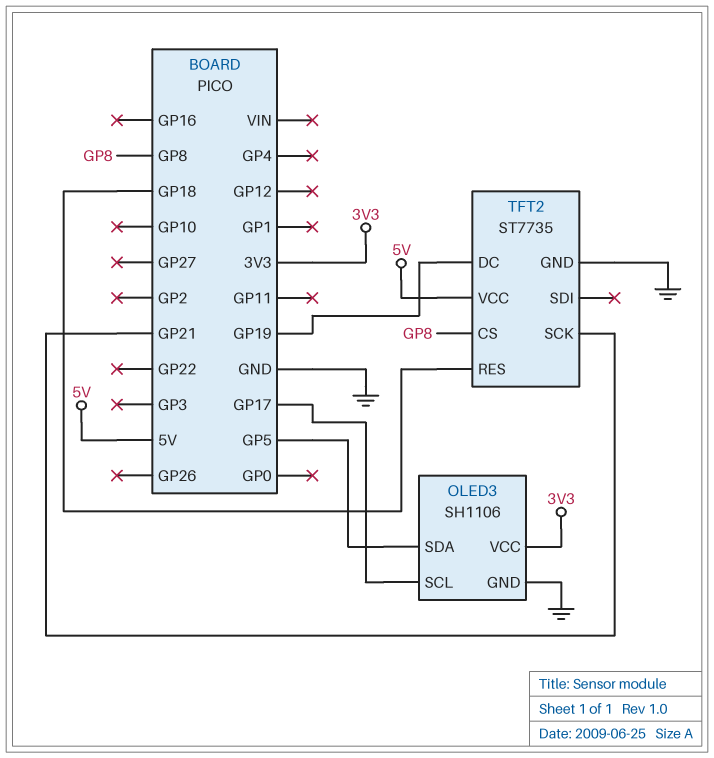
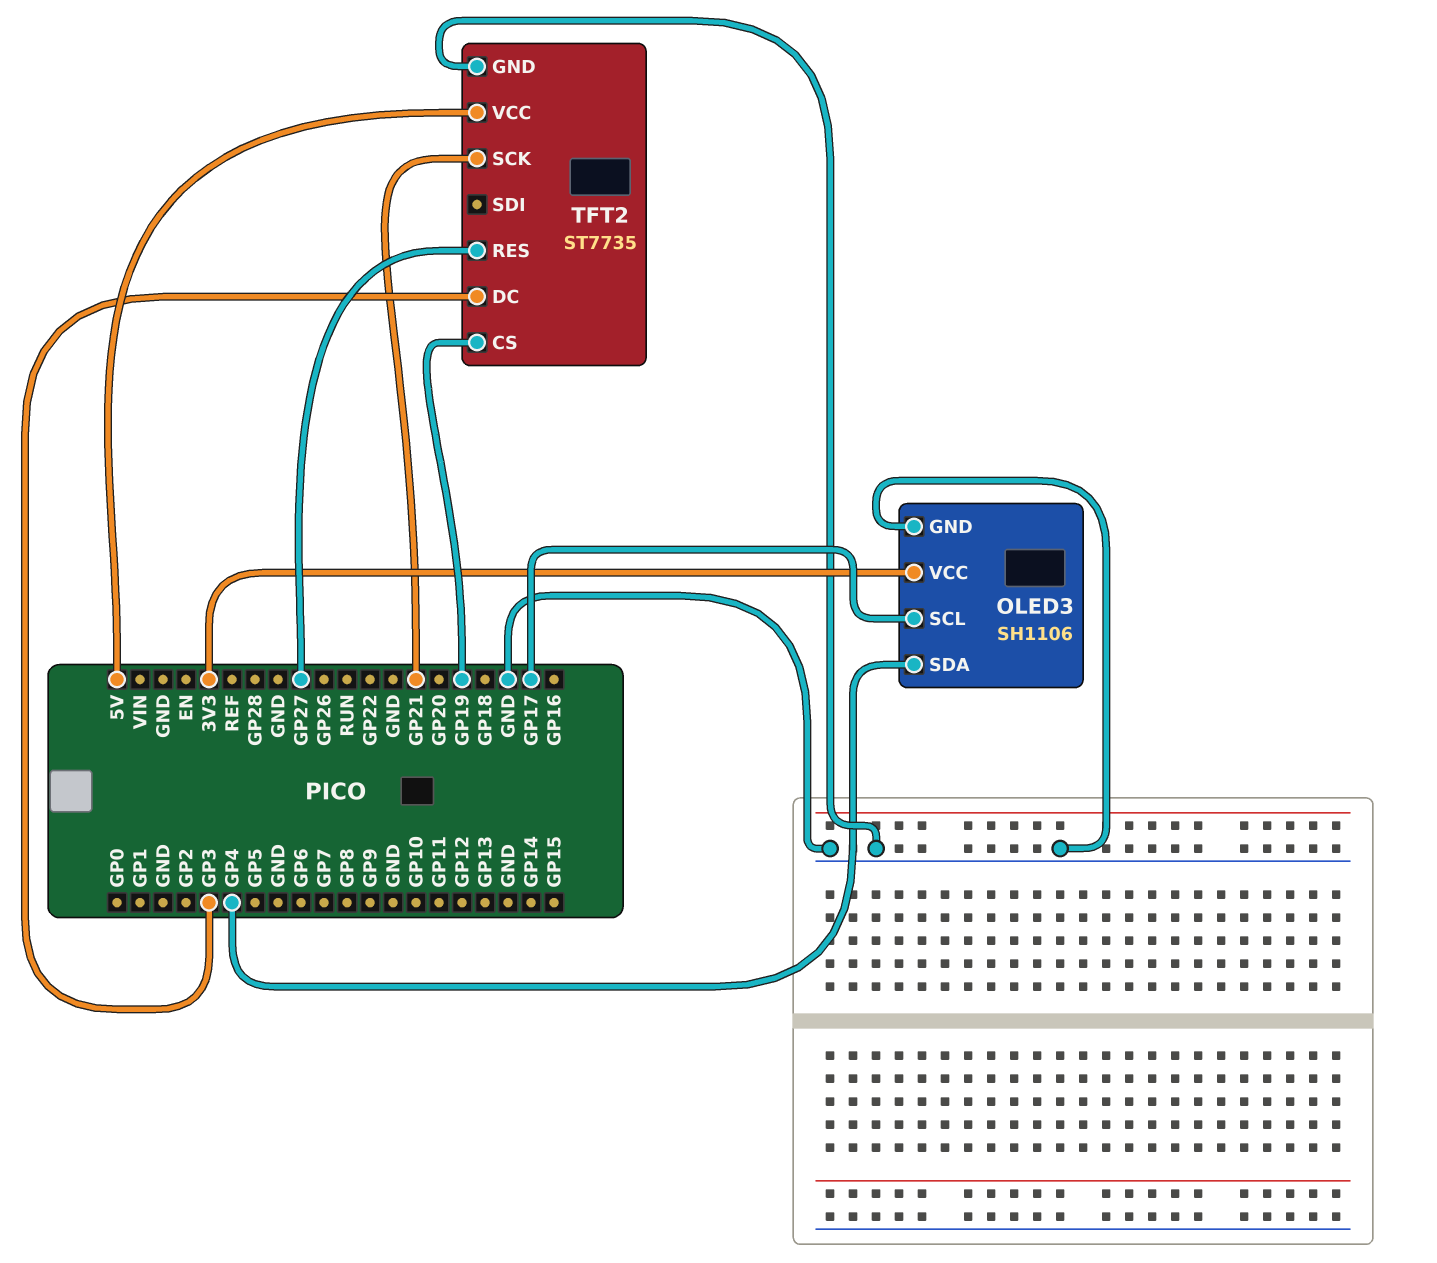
OLED3 pin SDA: GP5 -> GP4
TFT2 pin CS: GP8 -> GP19
TFT2 pin DC: GP19 -> GP3
TFT2 pin RES: GP18 -> GP27

